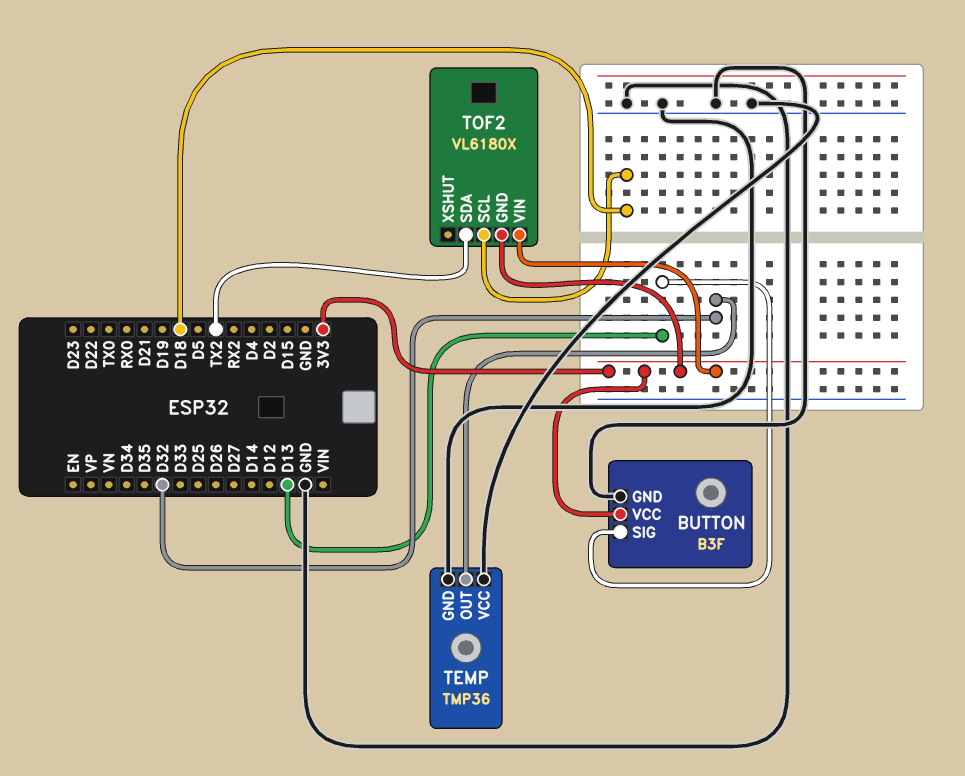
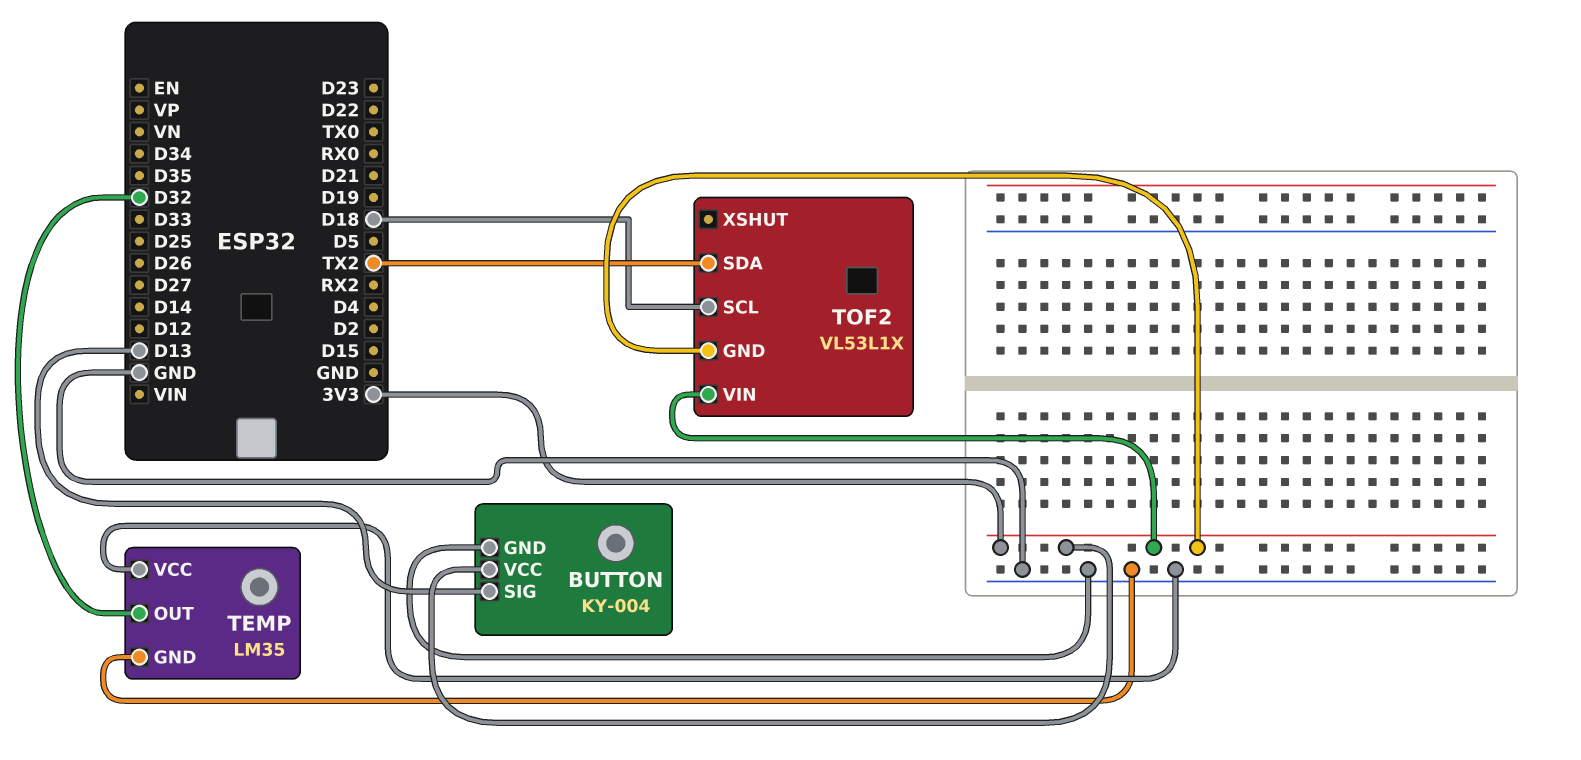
BUTTON: B3F -> KY-004
TEMP: TMP36 -> LM35
TOF2: VL6180X -> VL53L1X

